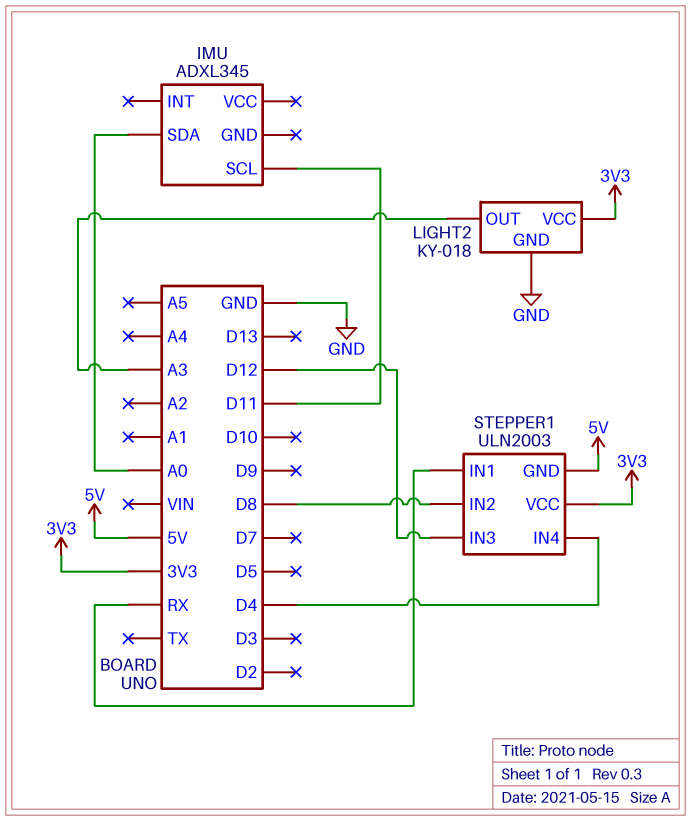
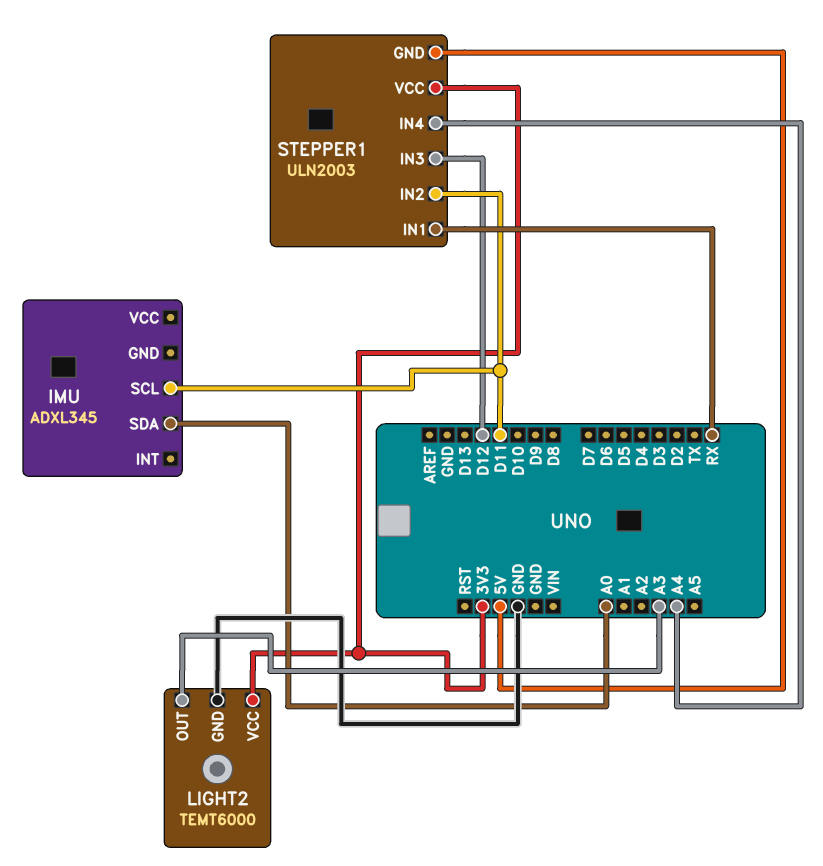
LIGHT2: KY-018 -> TEMT6000
STEPPER1 pin IN2: D8 -> D11
STEPPER1 pin IN4: D4 -> A4

